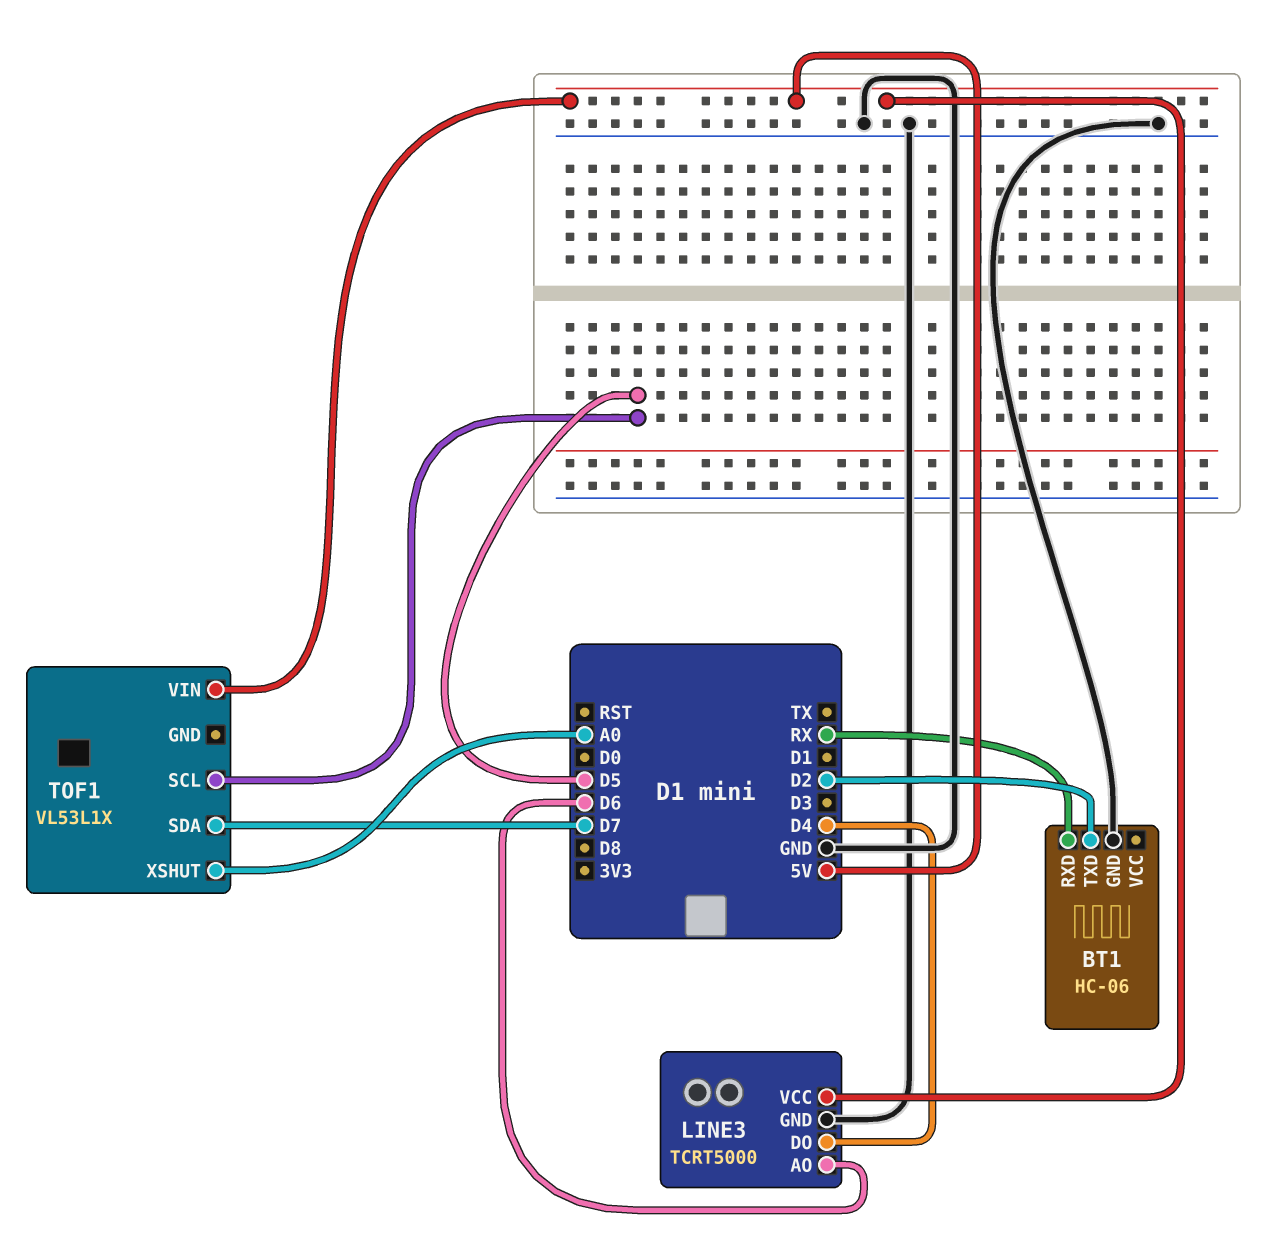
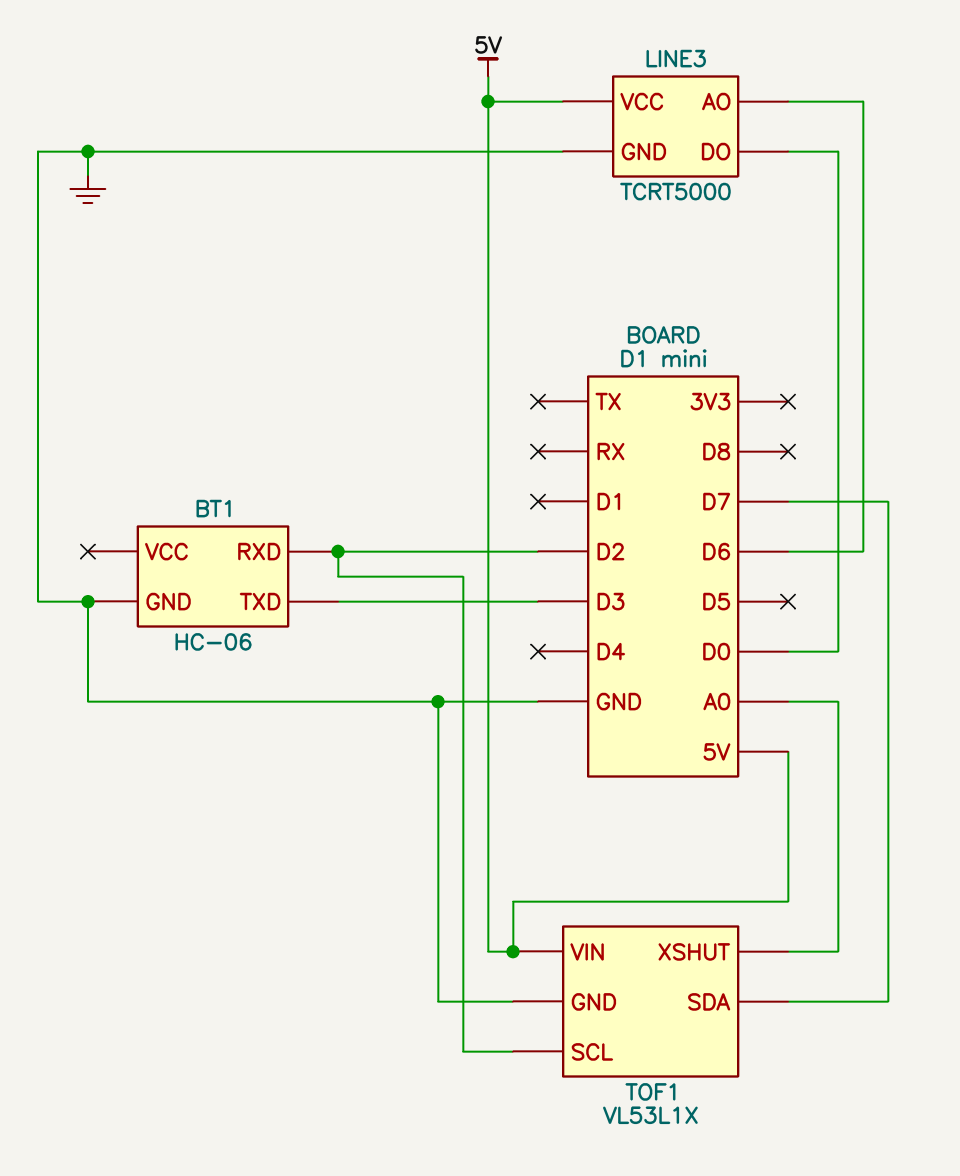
BT1 pin RXD: RX -> D2
BT1 pin TXD: D2 -> D3
LINE3 pin DO: D4 -> D0
TOF1 pin GND: none -> GND
TOF1 pin SCL: D5 -> D2

